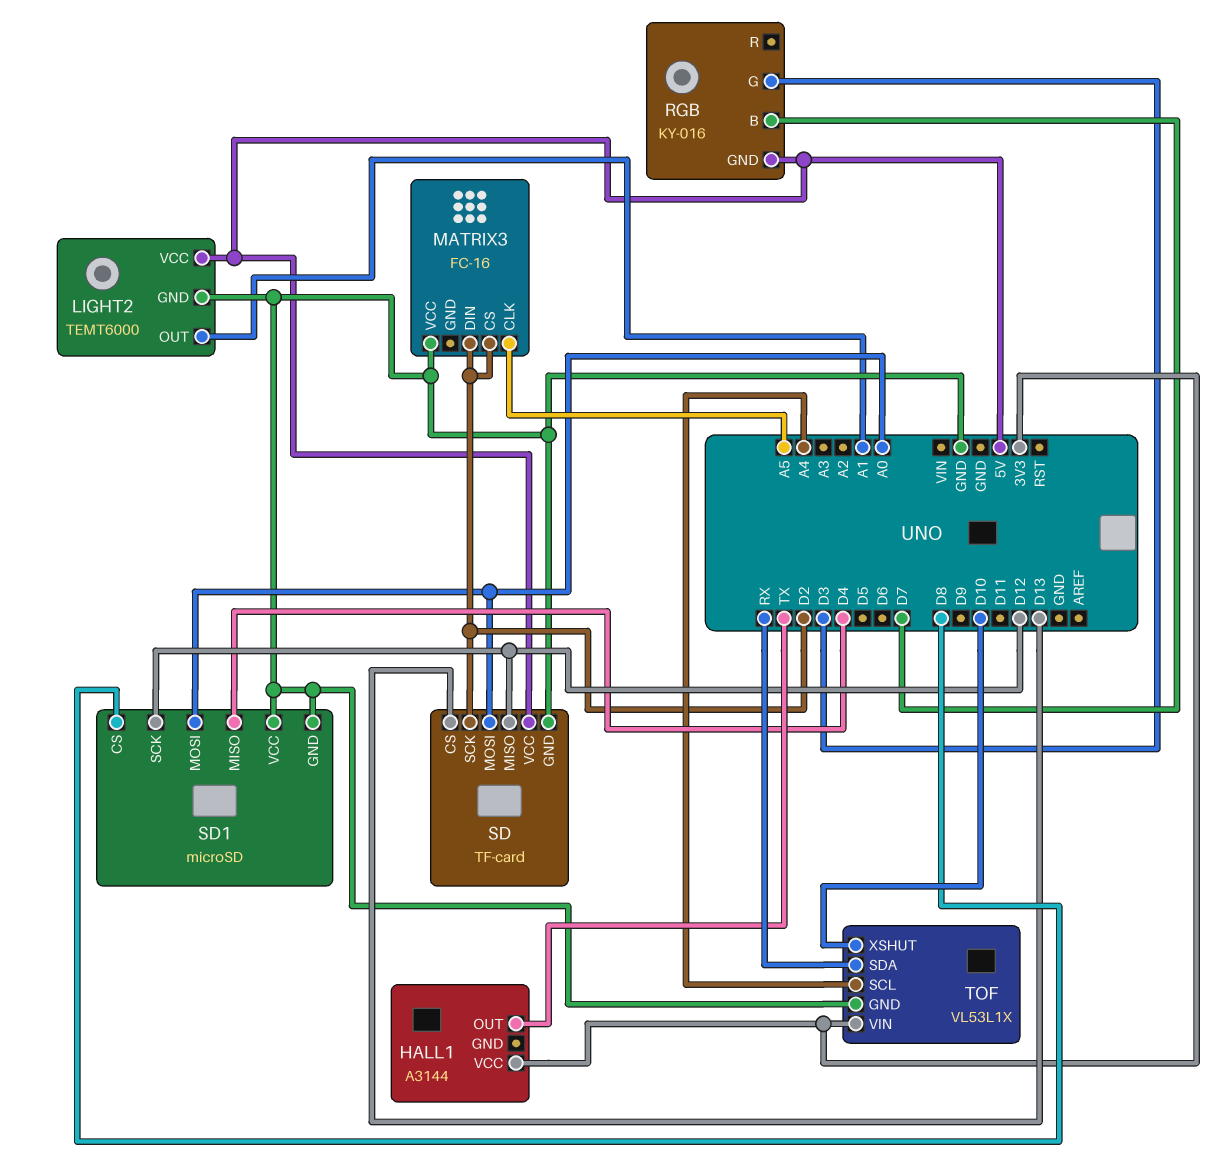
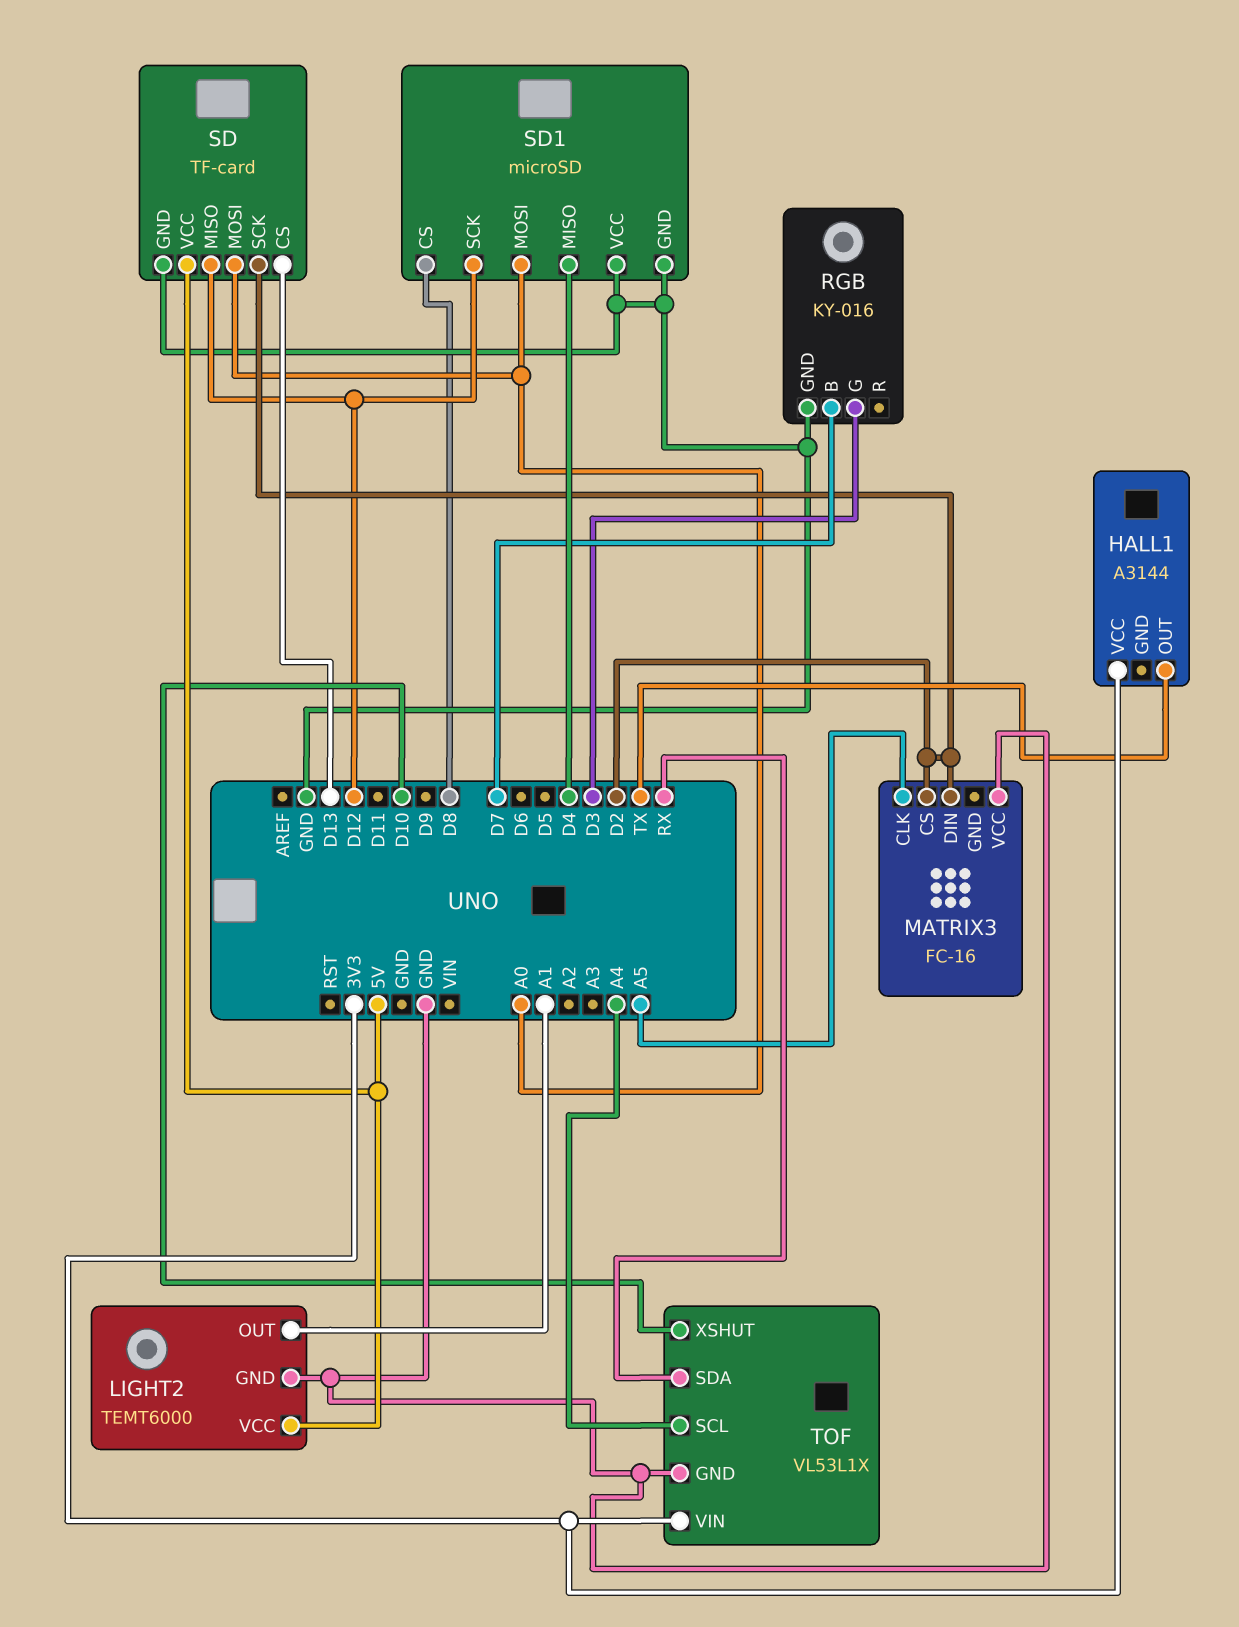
RGB pin GND: 5V -> GND

